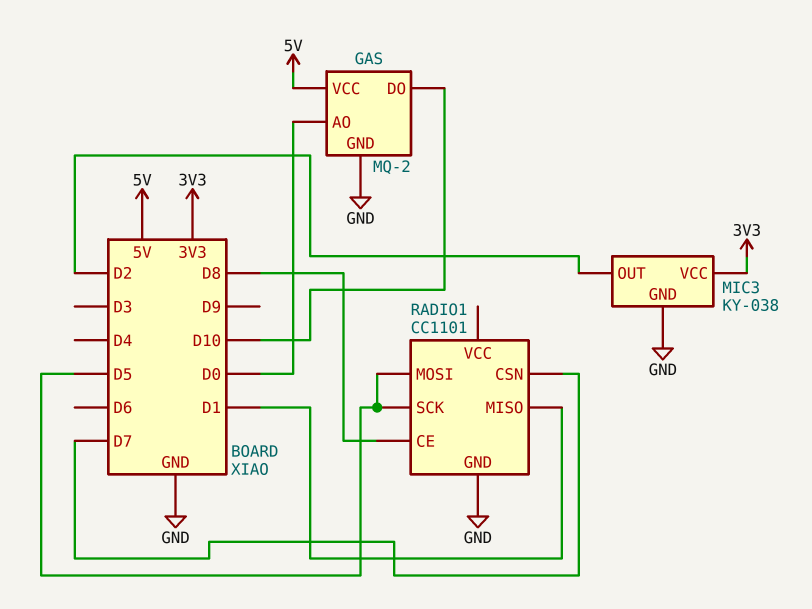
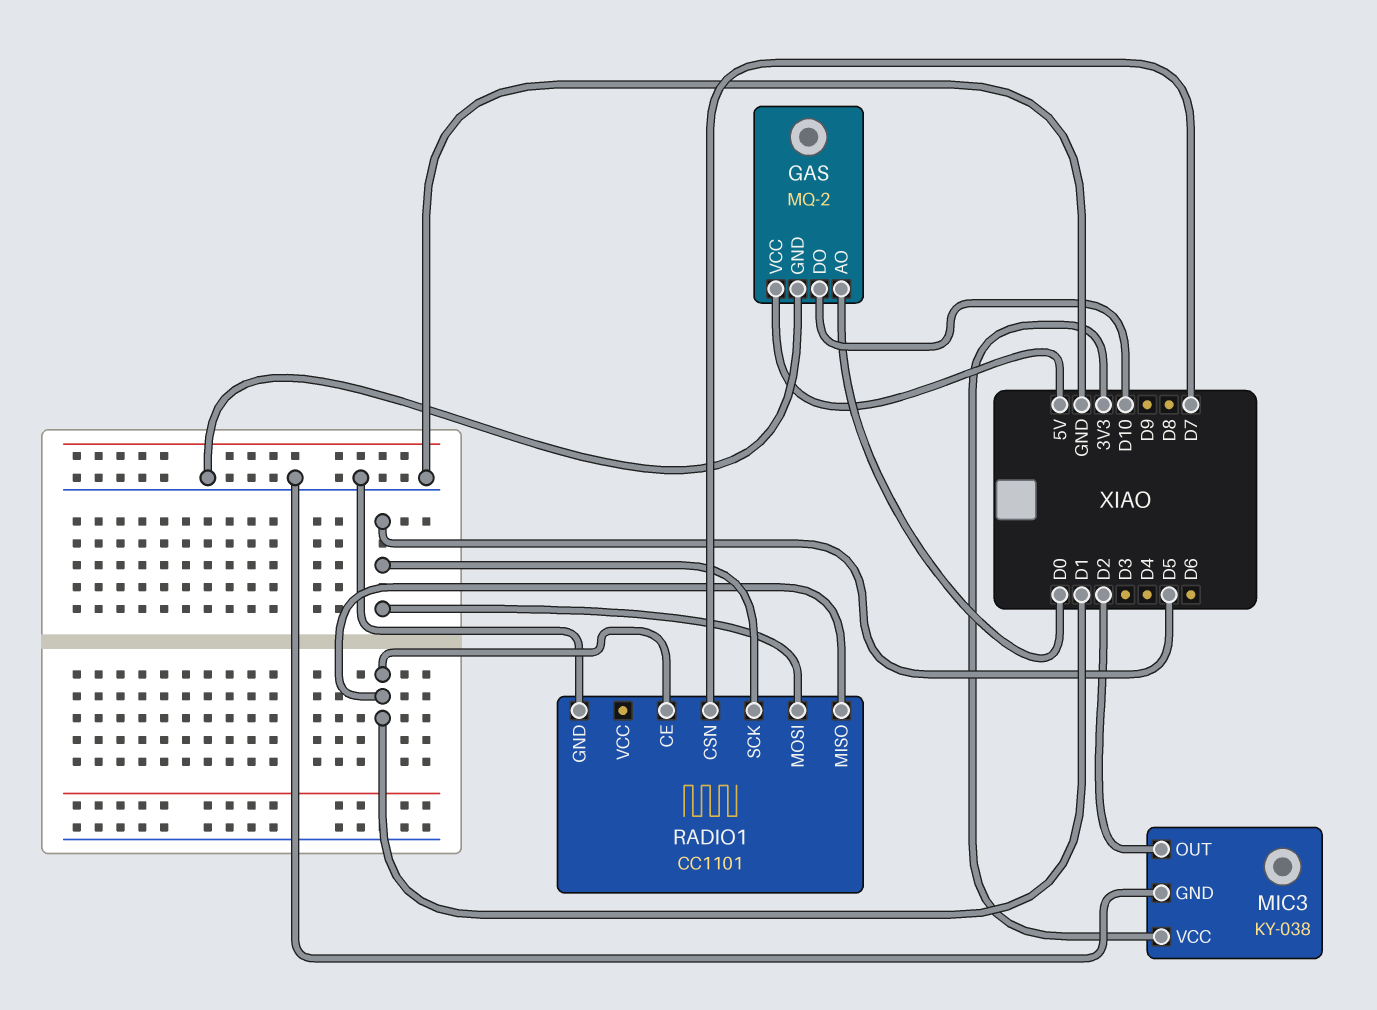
RADIO1 pin CE: D8 -> D1

